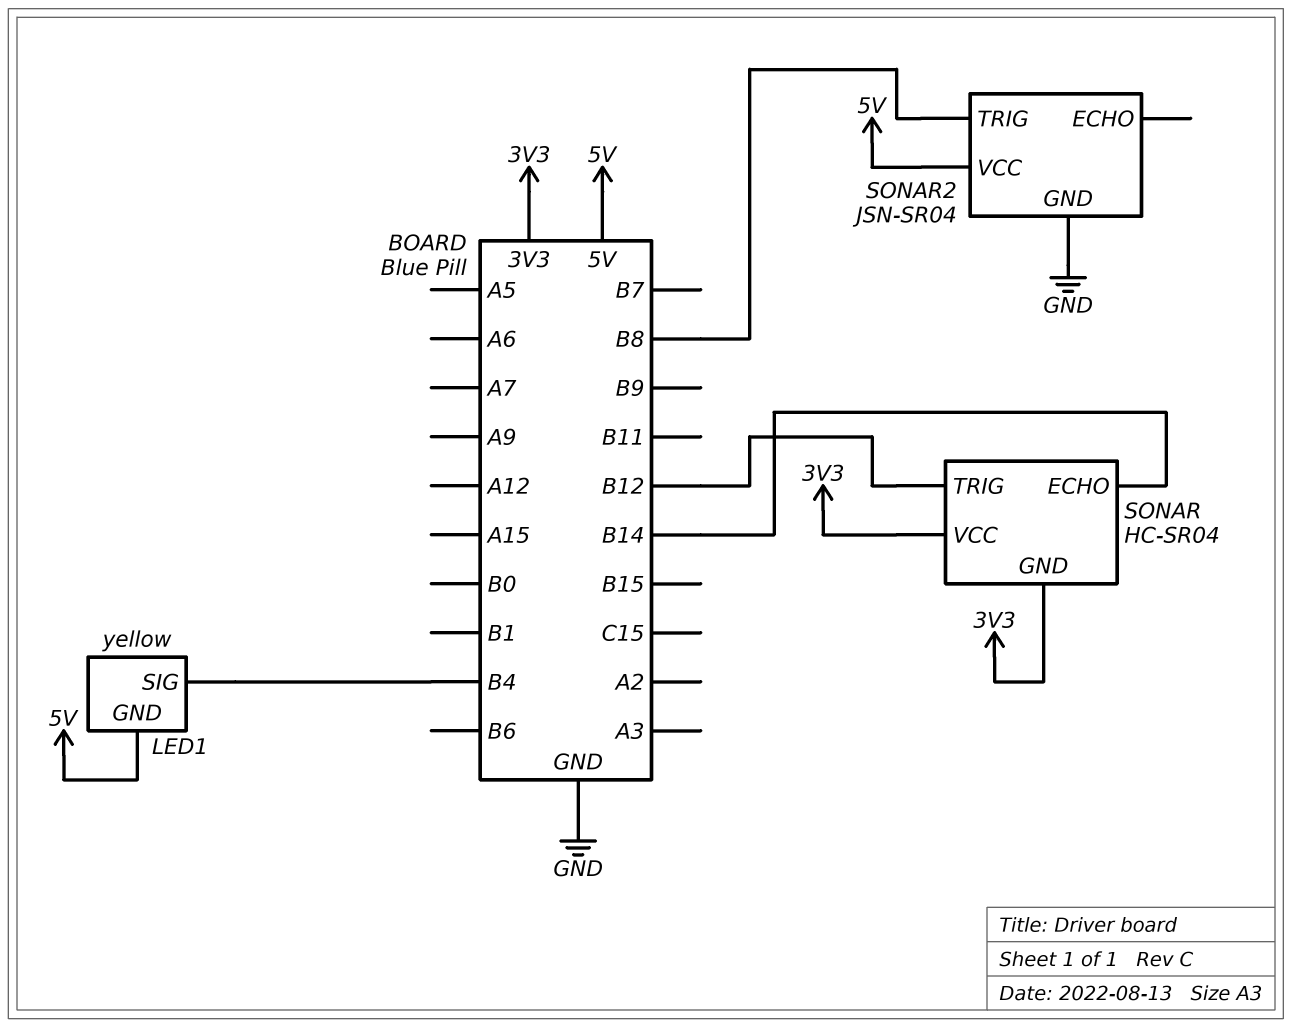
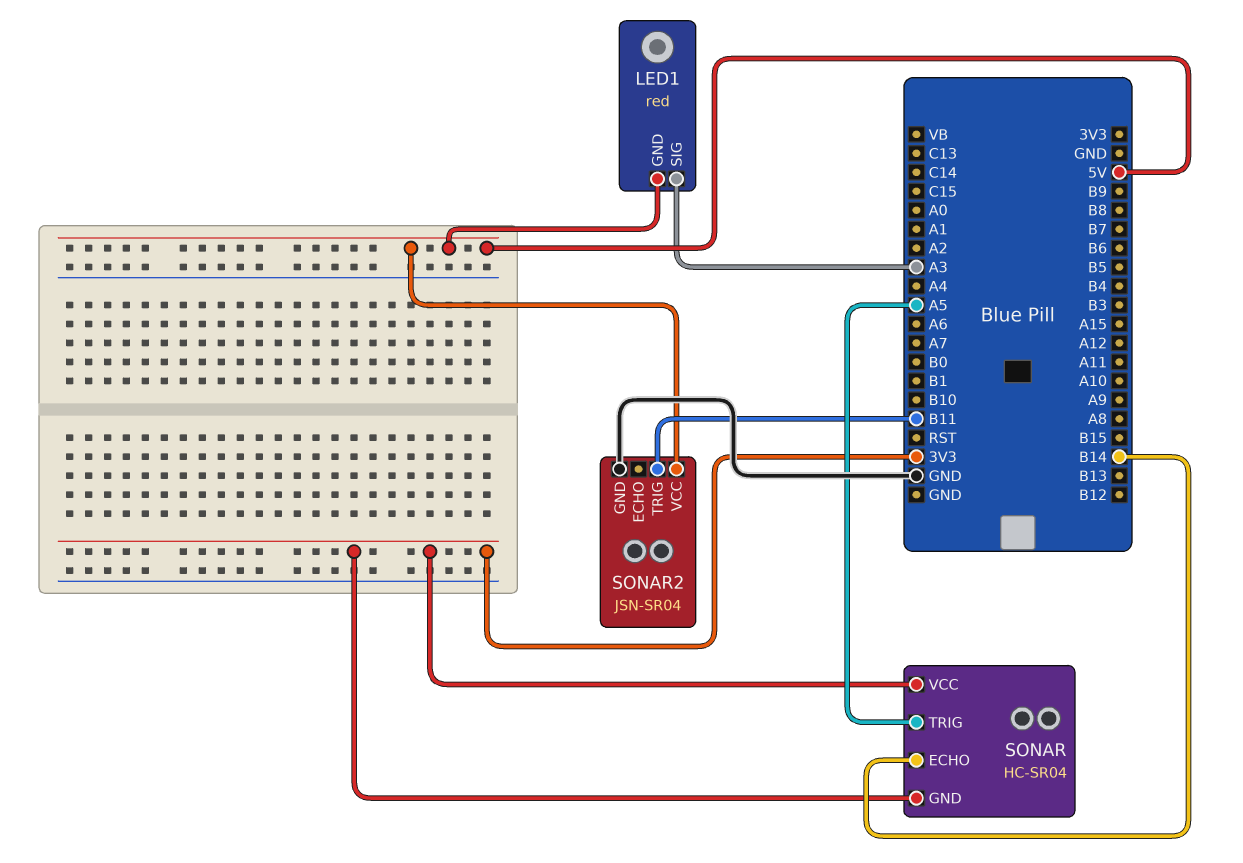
LED1: yellow -> red
LED1 pin SIG: B4 -> A3
SONAR pin TRIG: B12 -> A5
SONAR2 pin TRIG: B8 -> B11

